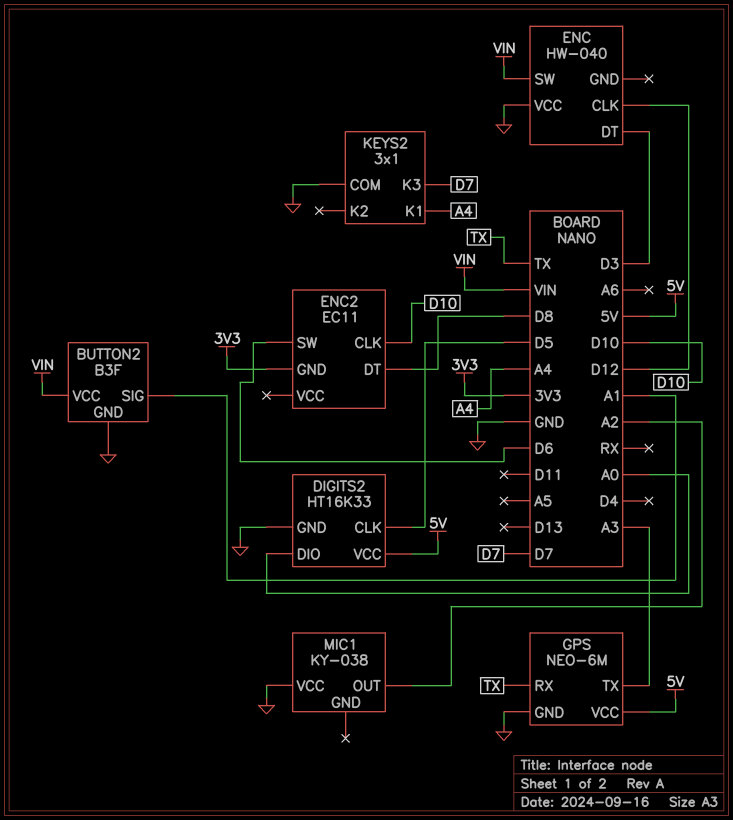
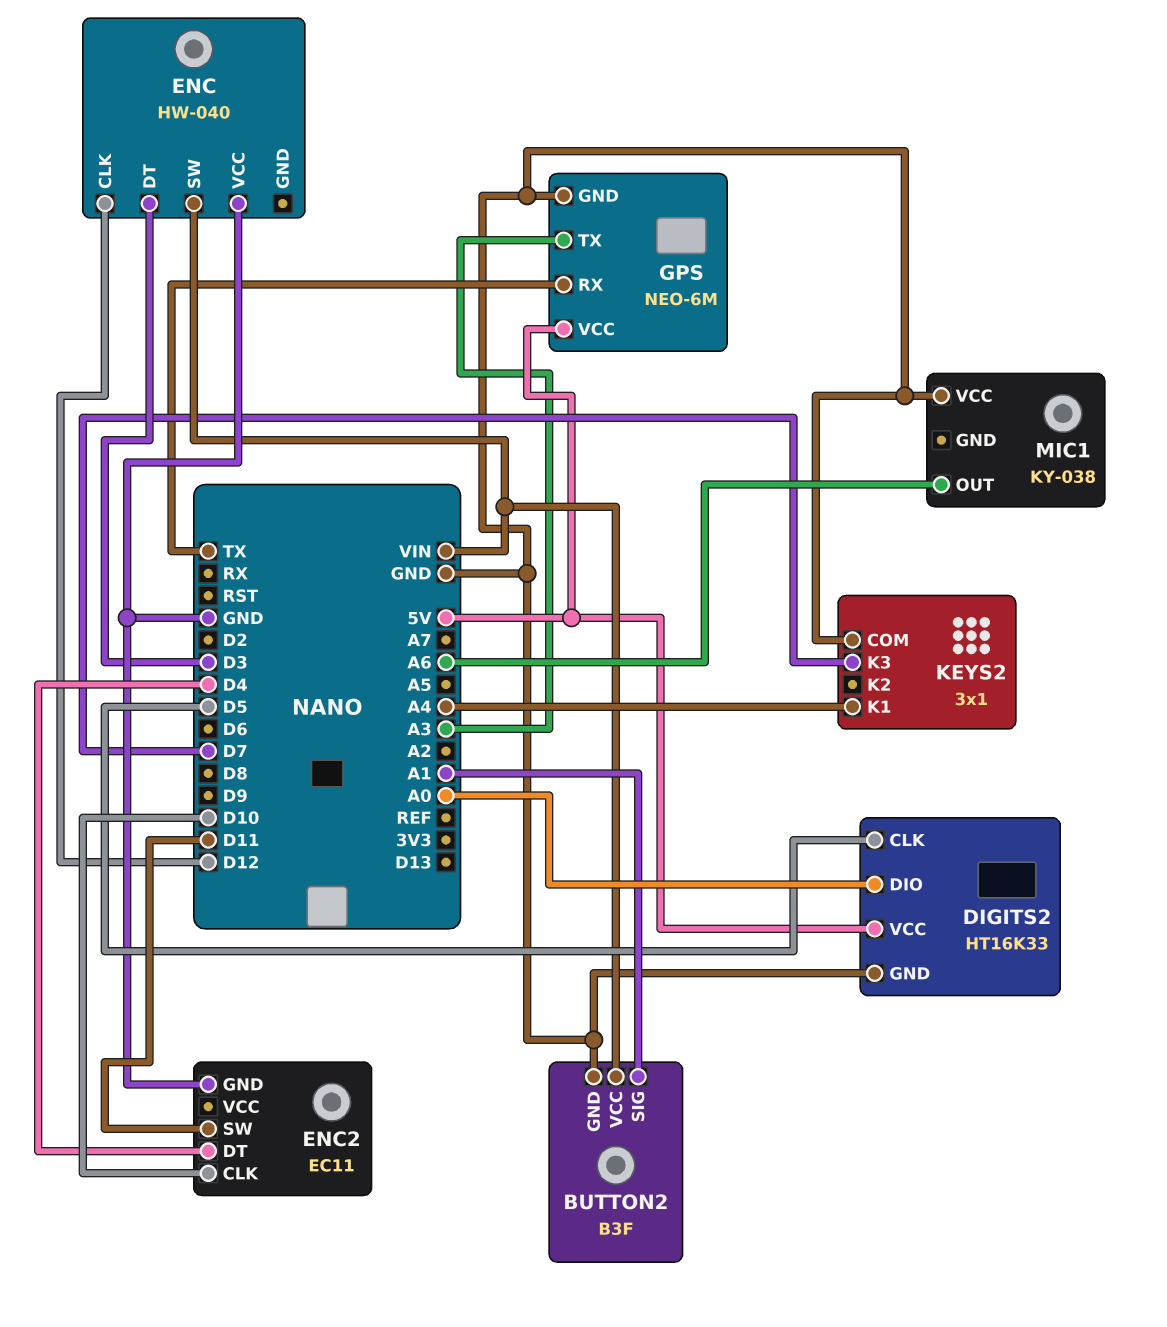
ENC2 pin DT: D8 -> D4
ENC2 pin GND: 3V3 -> GND
ENC2 pin SW: D6 -> D11
MIC1 pin OUT: A2 -> A6

